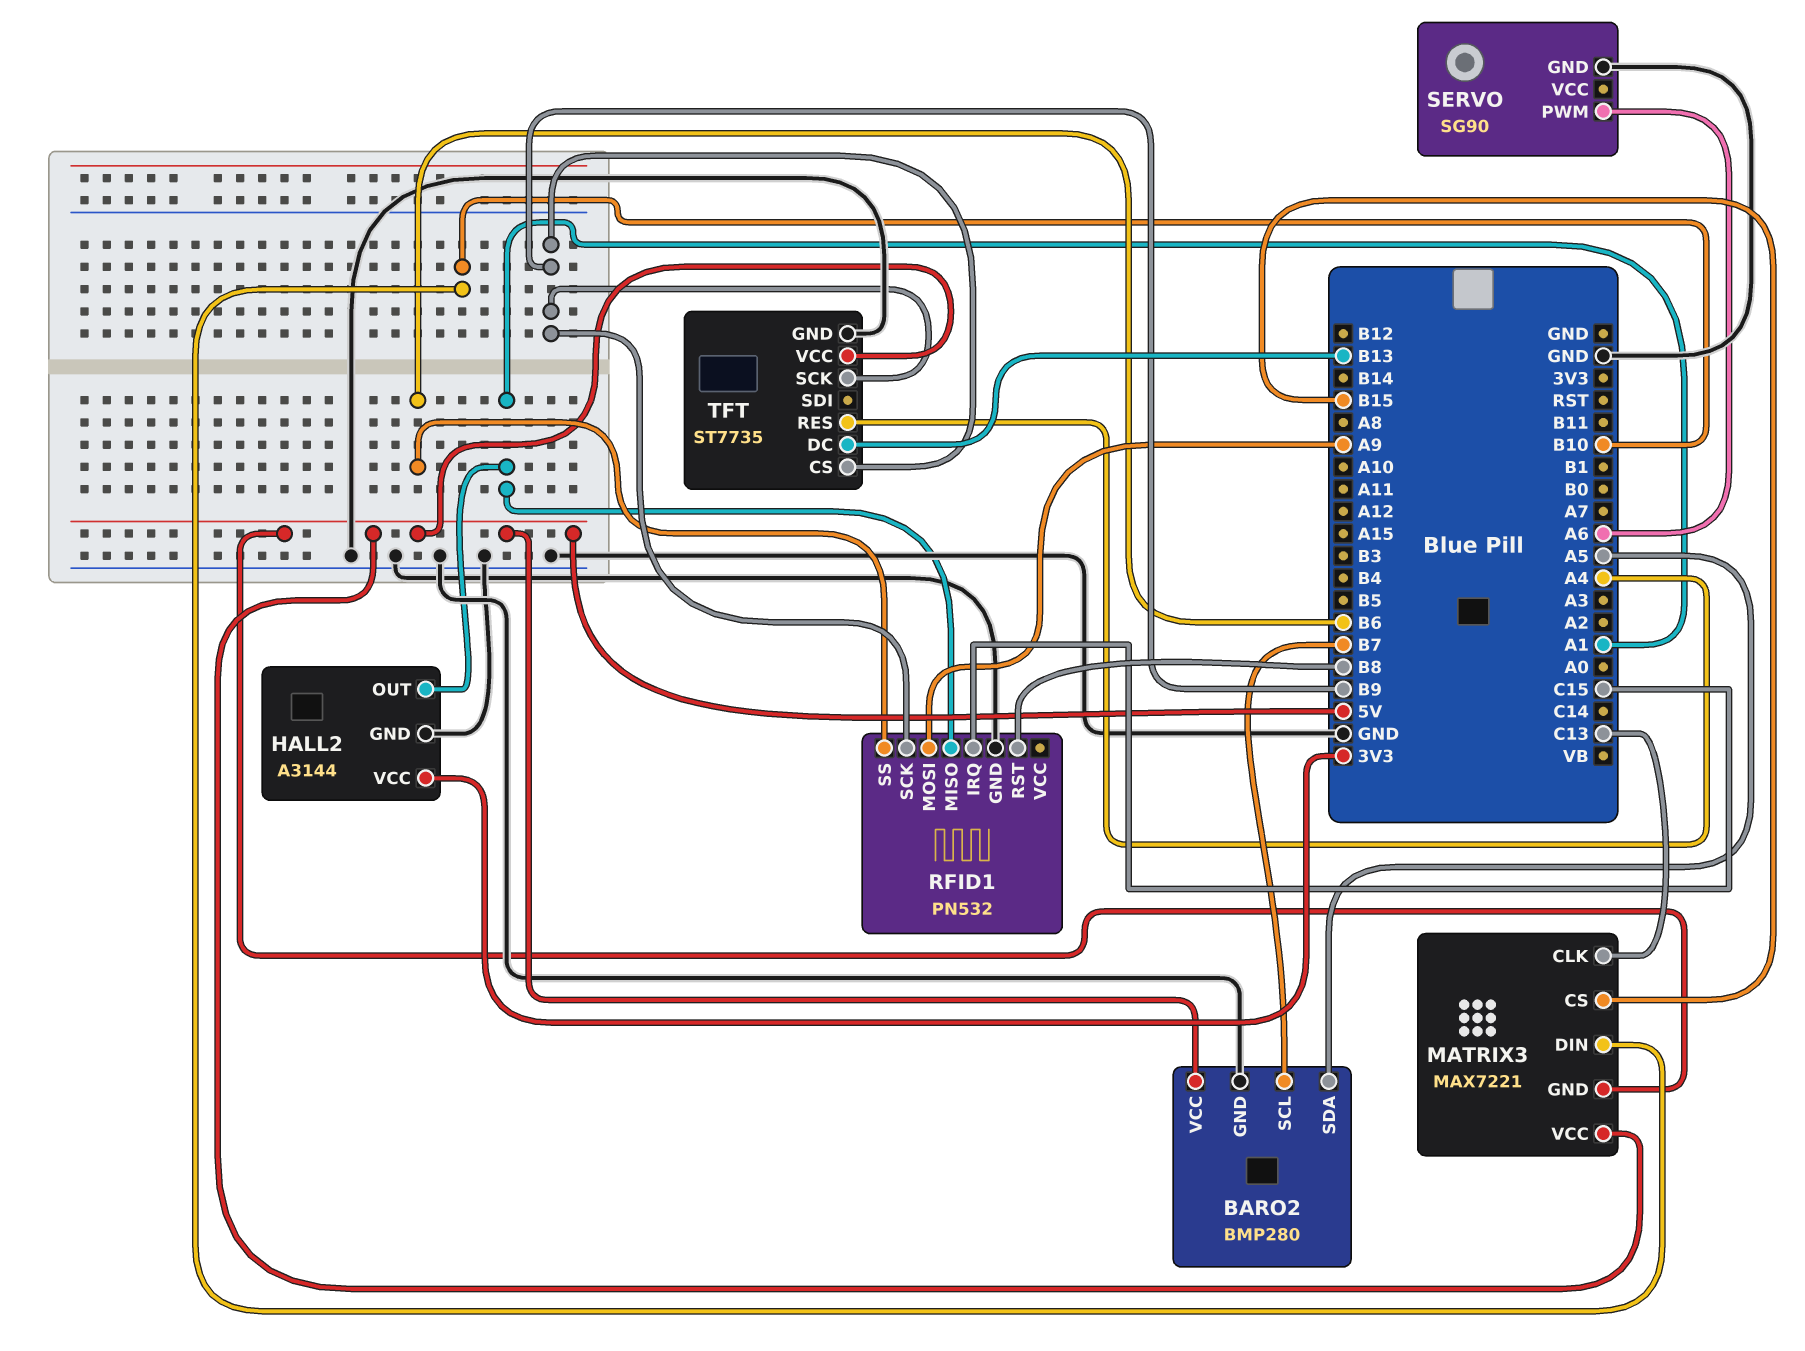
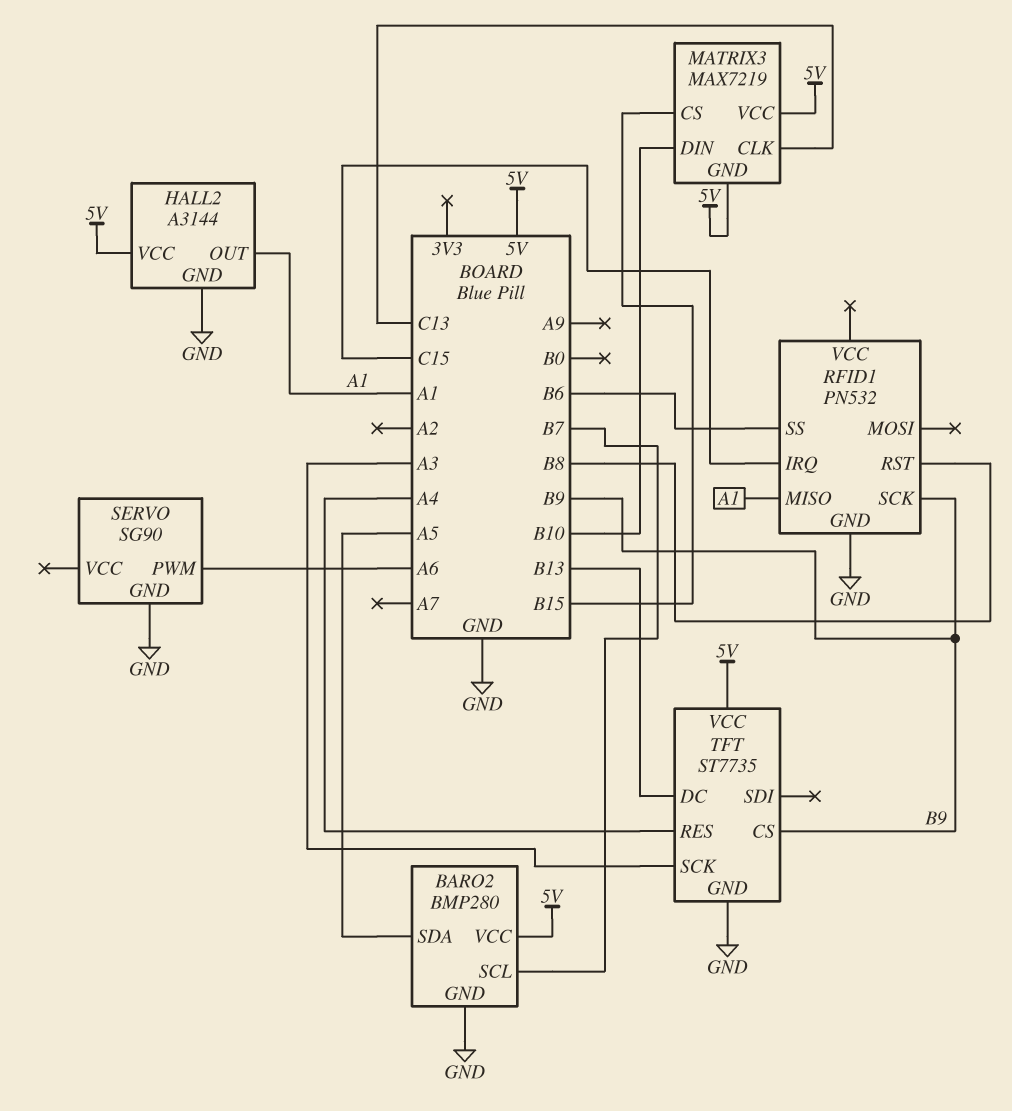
HALL2 pin VCC: 3V3 -> 5V
MATRIX3: MAX7221 -> MAX7219
RFID1 pin MOSI: A9 -> none
TFT pin SCK: B9 -> A3

